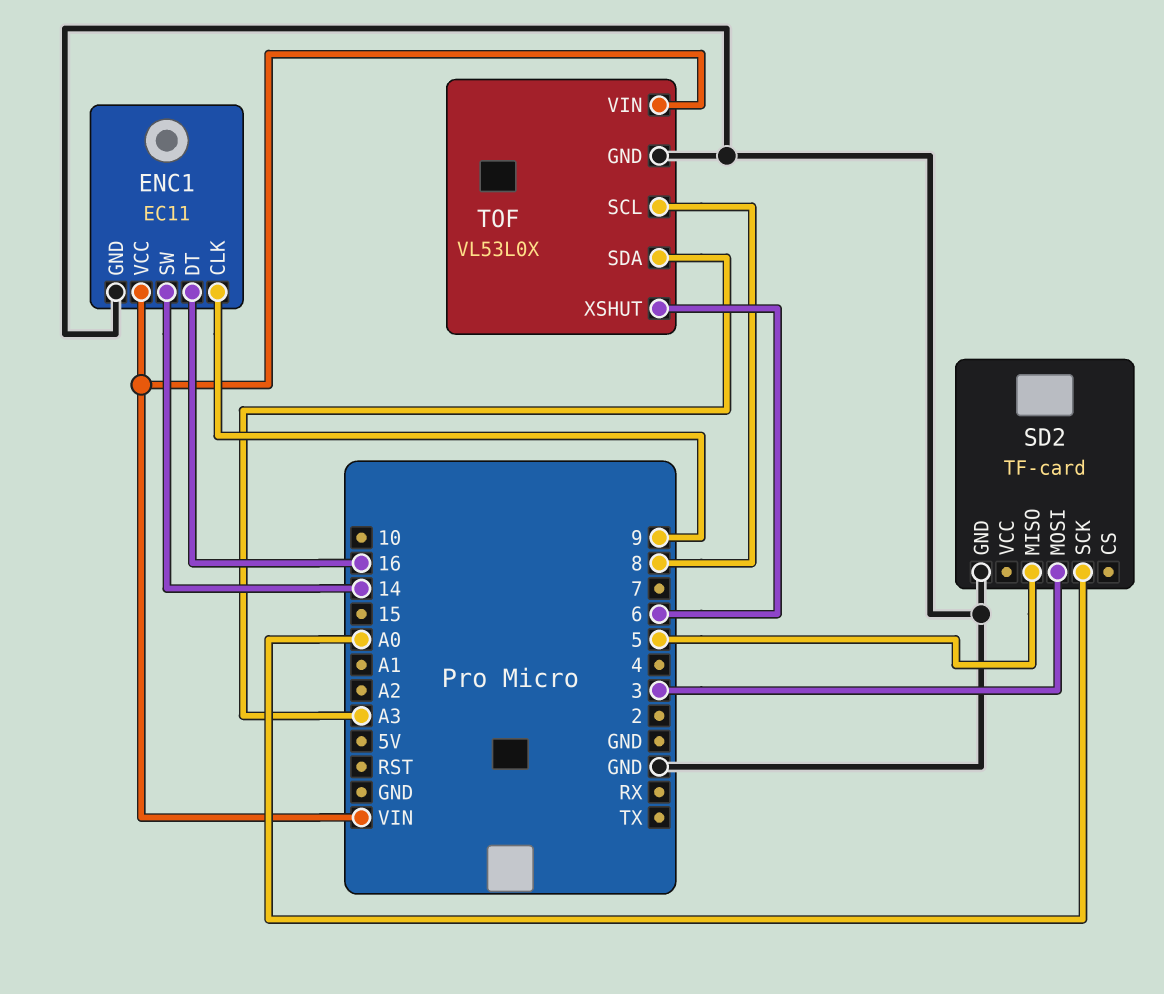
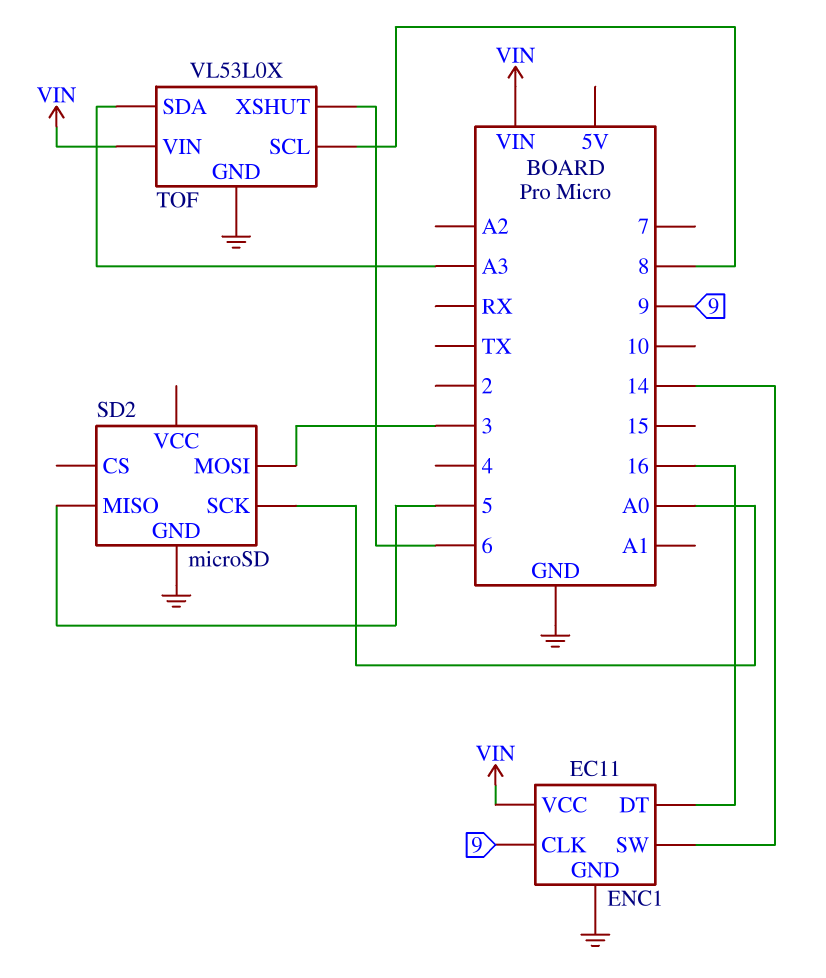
SD2: TF-card -> microSD

